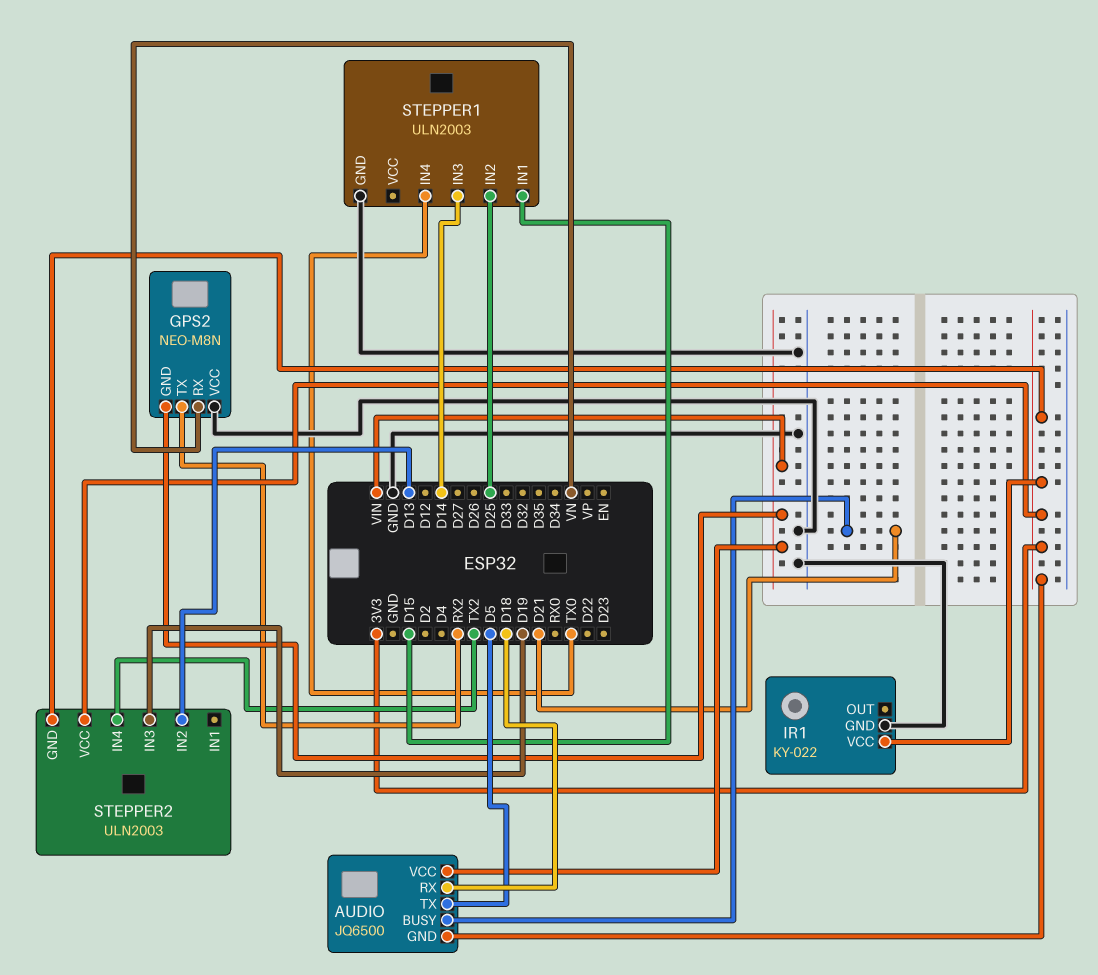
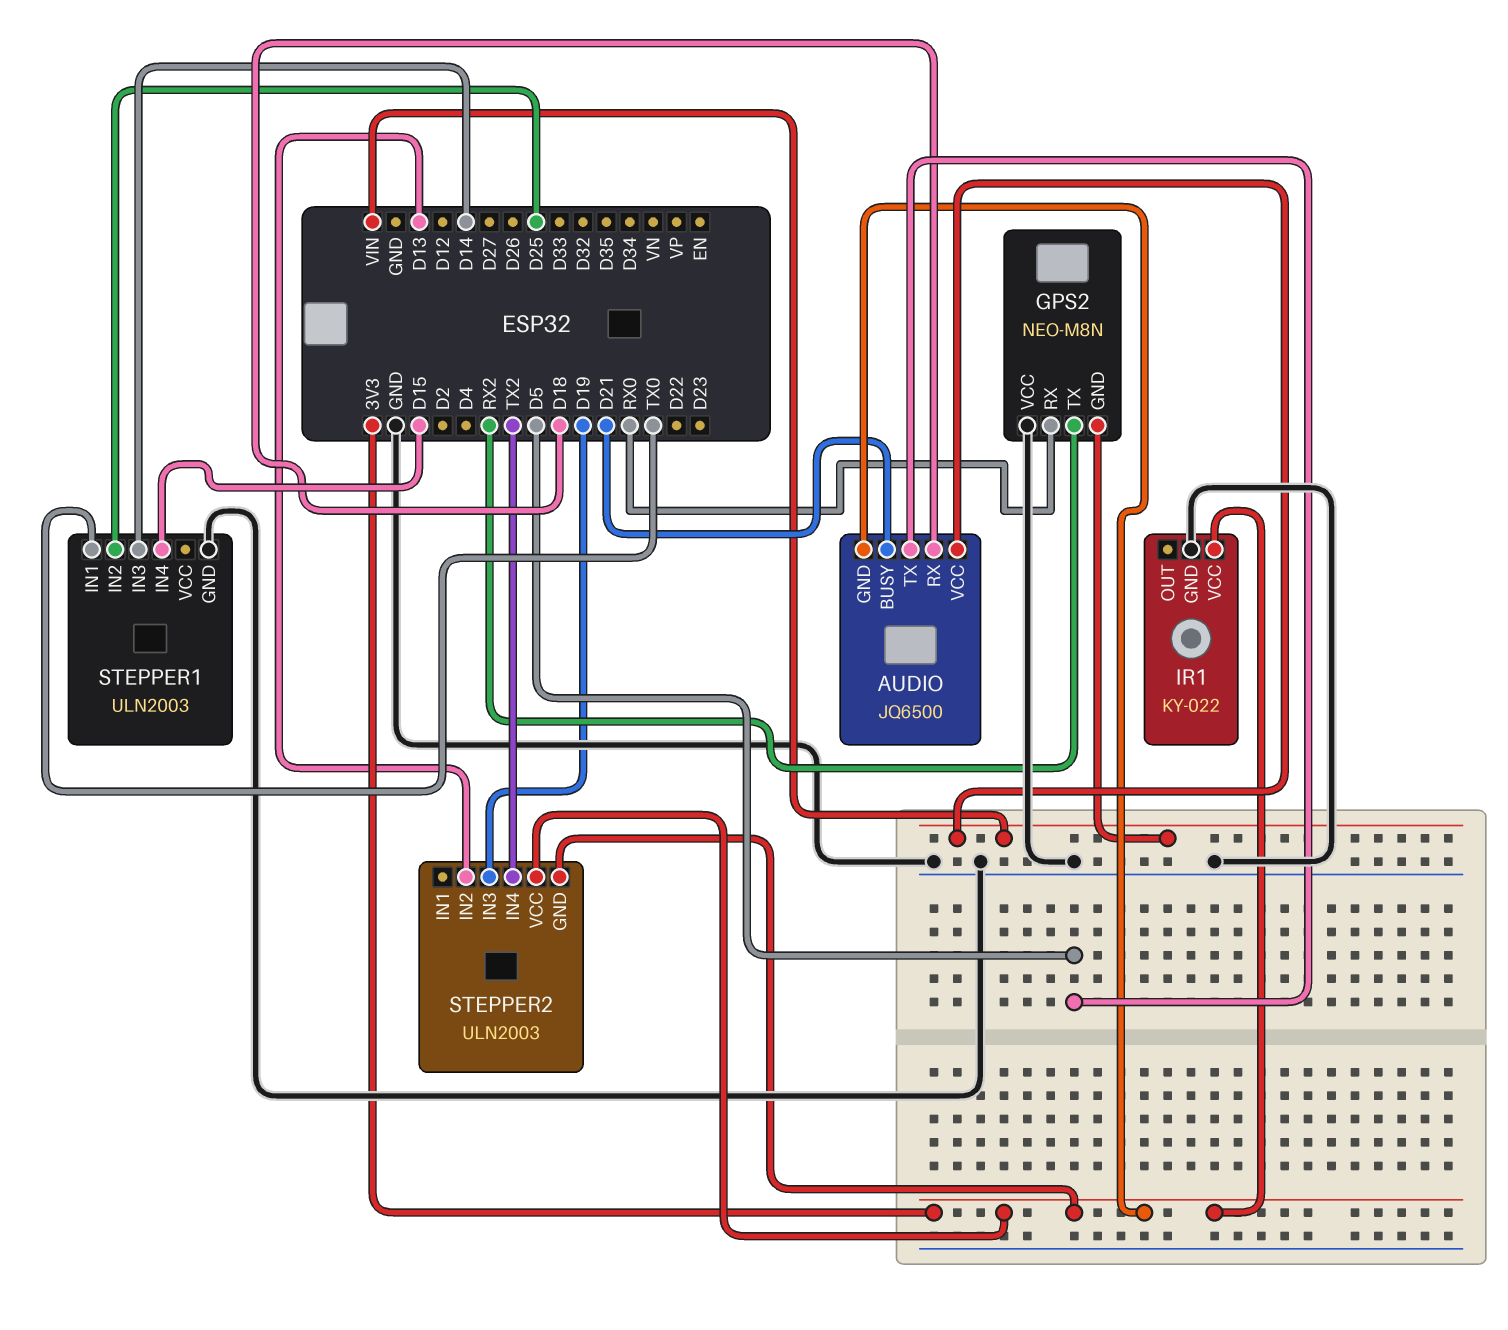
GPS2 pin RX: VN -> RX0
STEPPER1 pin IN1: D15 -> TX0
STEPPER1 pin IN4: TX0 -> D15

